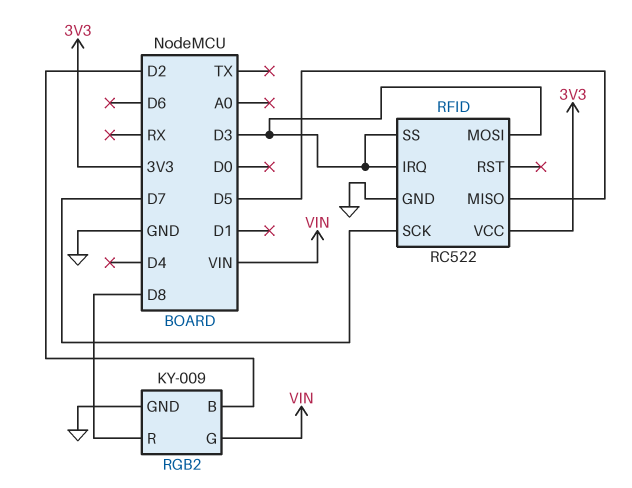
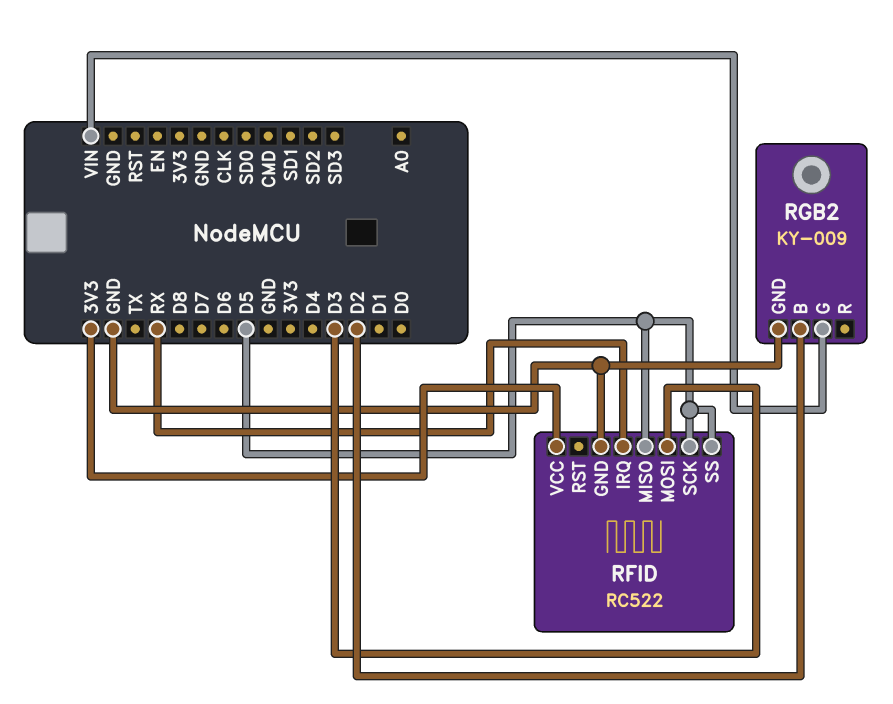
RFID pin IRQ: D3 -> RX
RFID pin SCK: D7 -> D5
RFID pin SS: D3 -> D5
RGB2 pin R: D8 -> none

